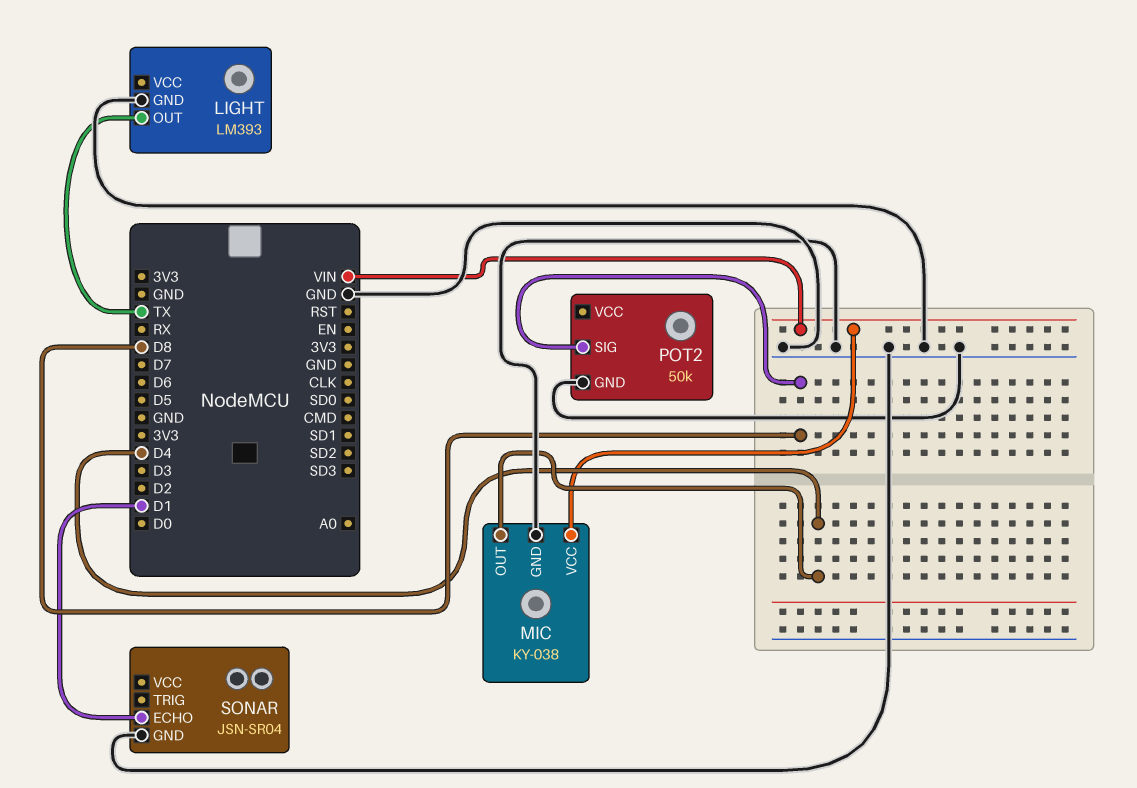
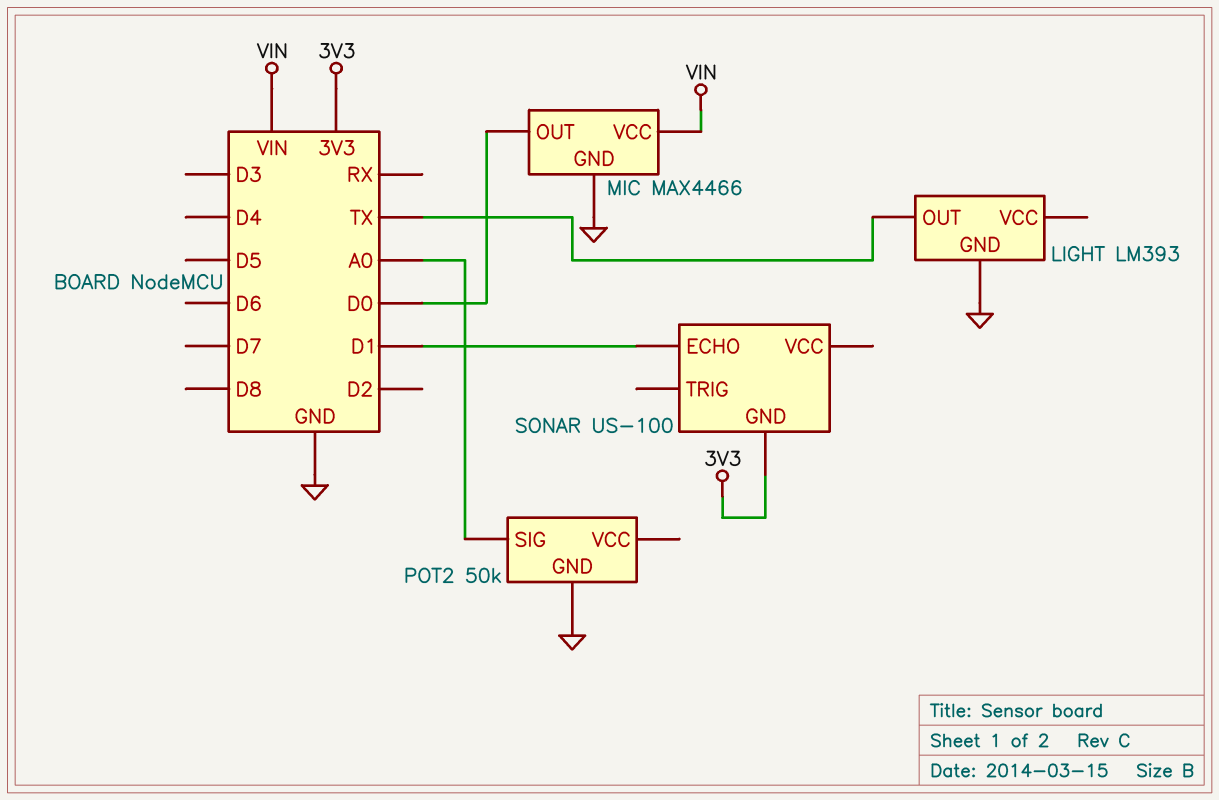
MIC: KY-038 -> MAX4466
MIC pin OUT: D4 -> D0
POT2 pin SIG: D8 -> A0
SONAR: JSN-SR04 -> US-100
SONAR pin GND: GND -> 3V3

